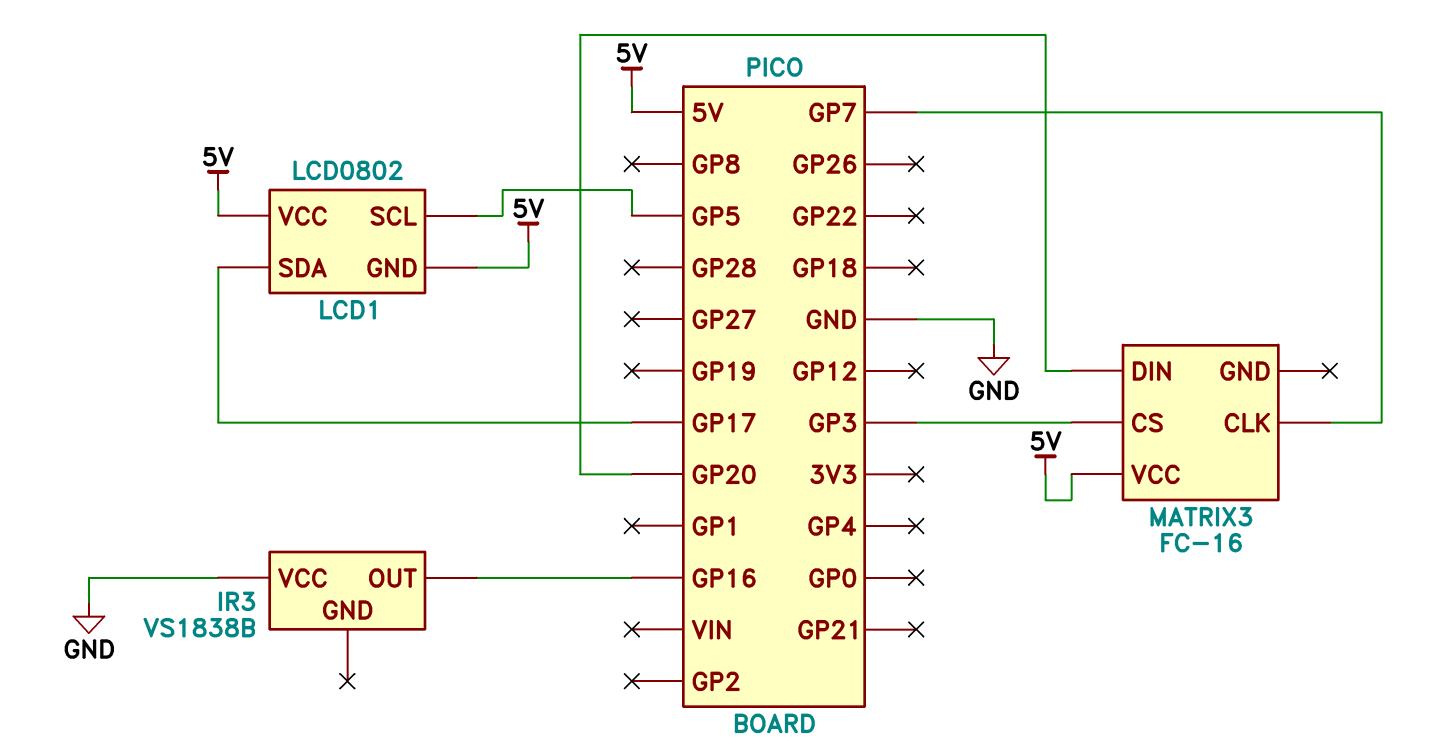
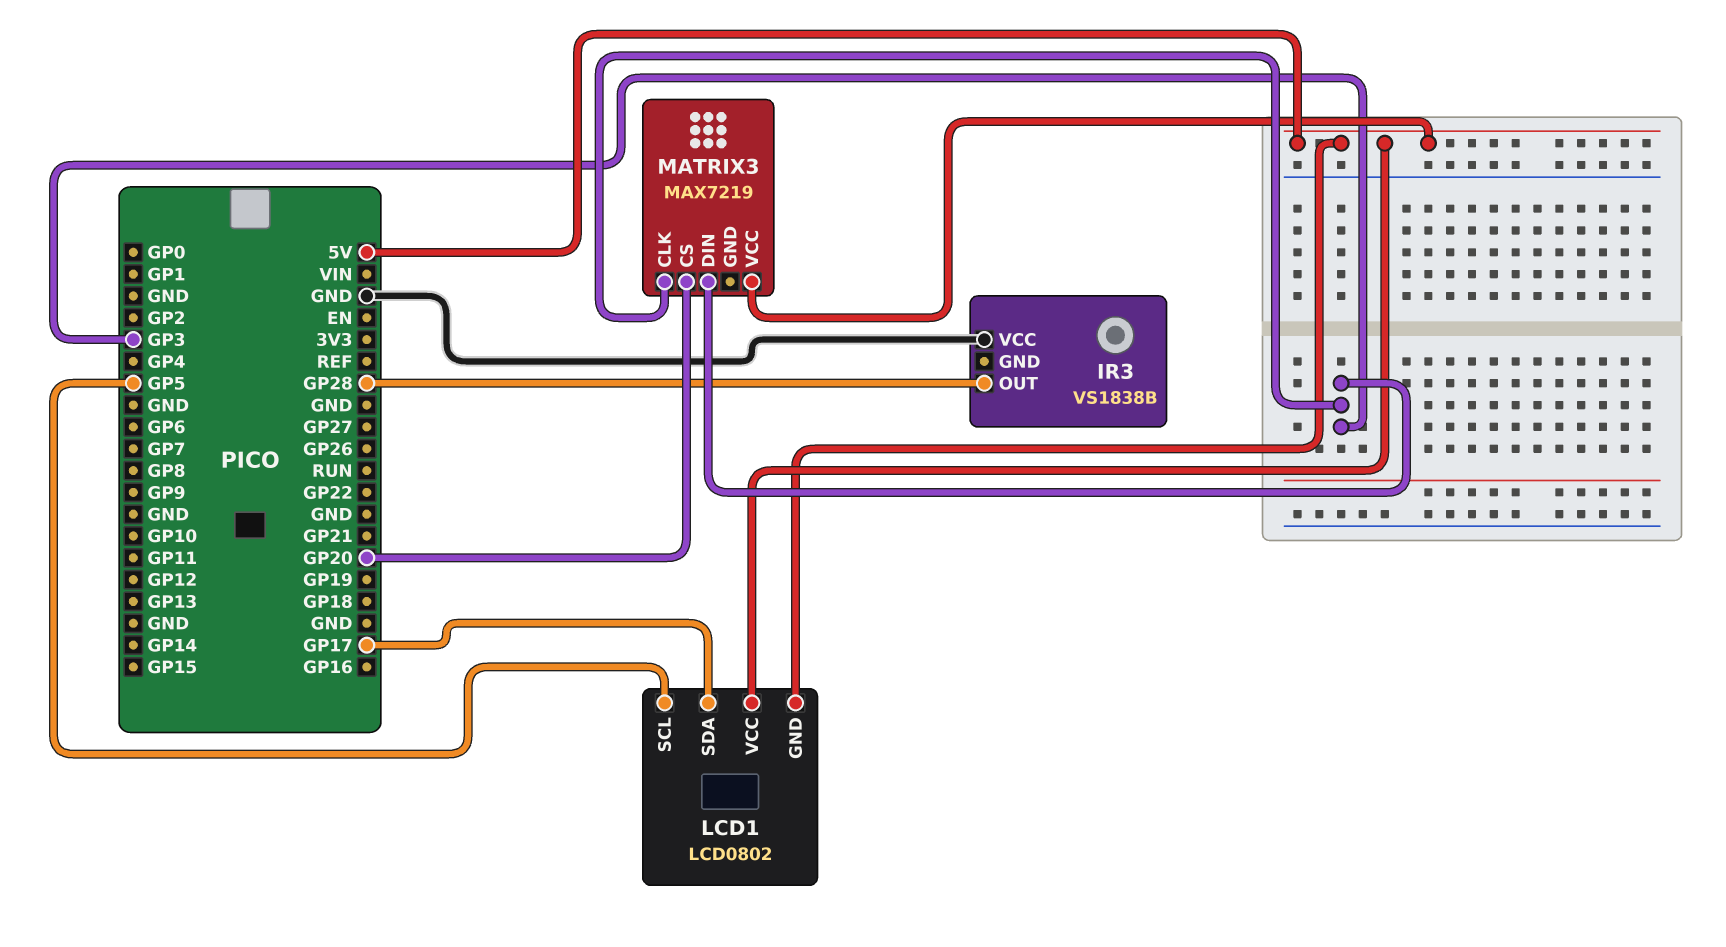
IR3 pin OUT: GP16 -> GP28
MATRIX3: FC-16 -> MAX7219
MATRIX3 pin CLK: GP7 -> GP3
MATRIX3 pin CS: GP3 -> GP20
MATRIX3 pin DIN: GP20 -> GP3

